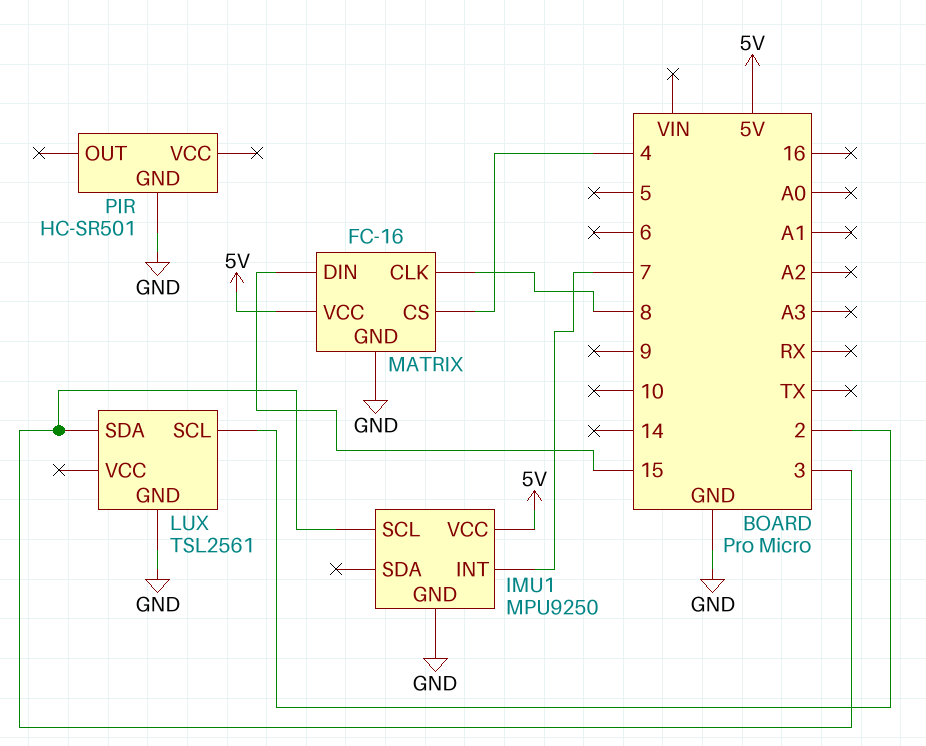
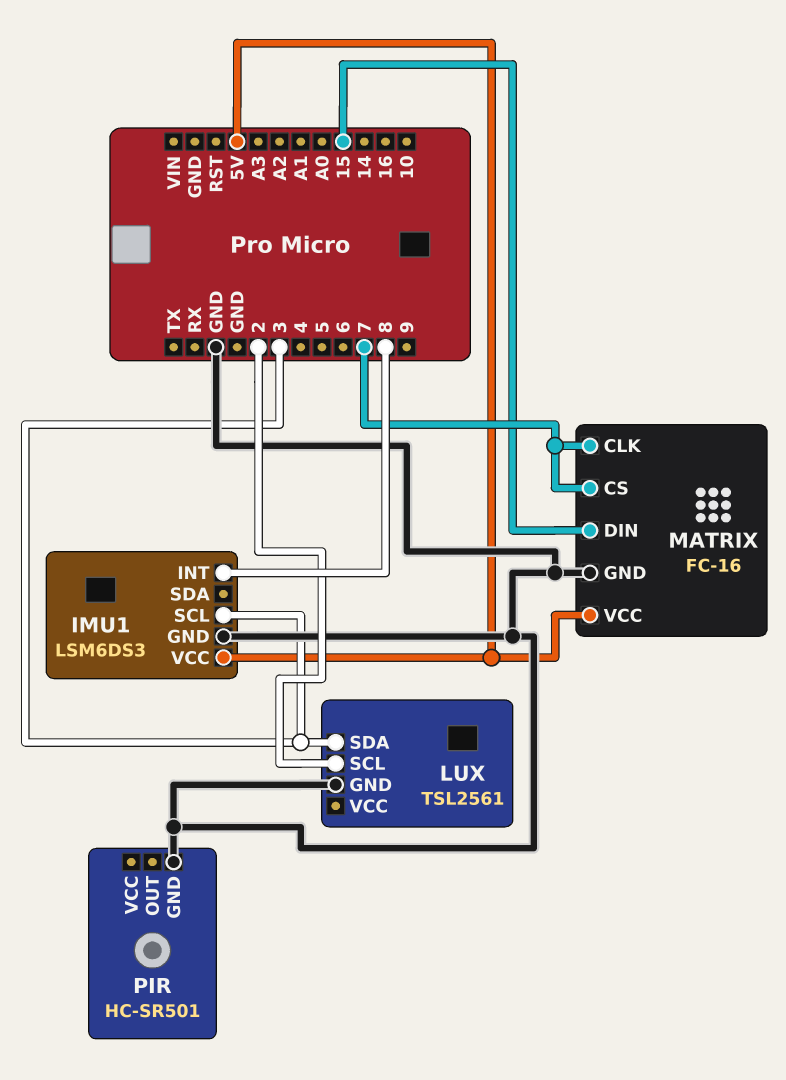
IMU1: MPU9250 -> LSM6DS3
IMU1 pin INT: 7 -> 8
MATRIX pin CLK: 8 -> 7
MATRIX pin CS: 4 -> 7

